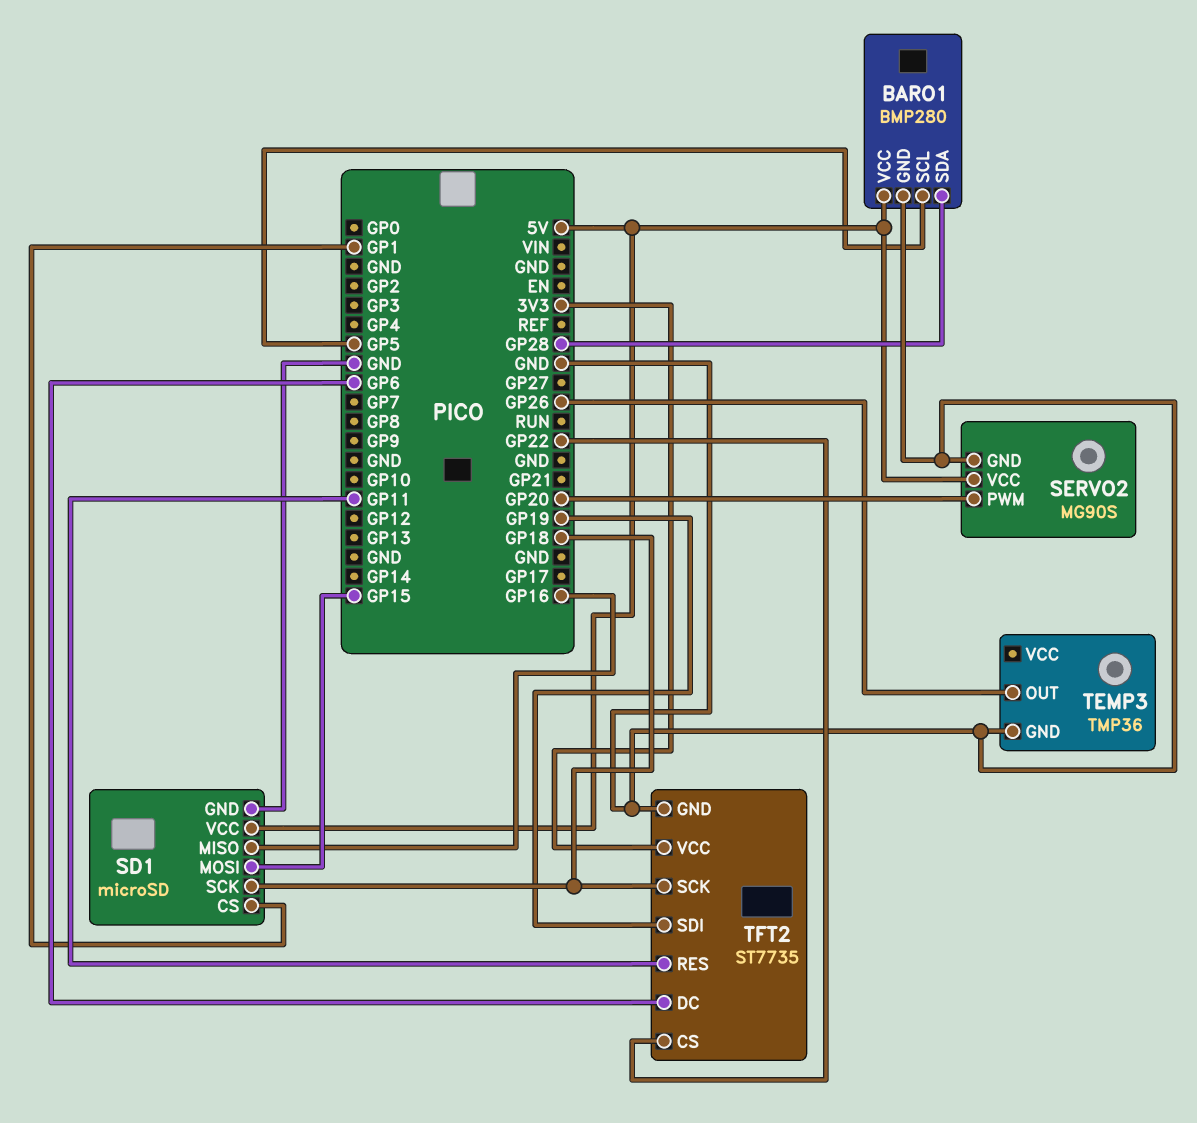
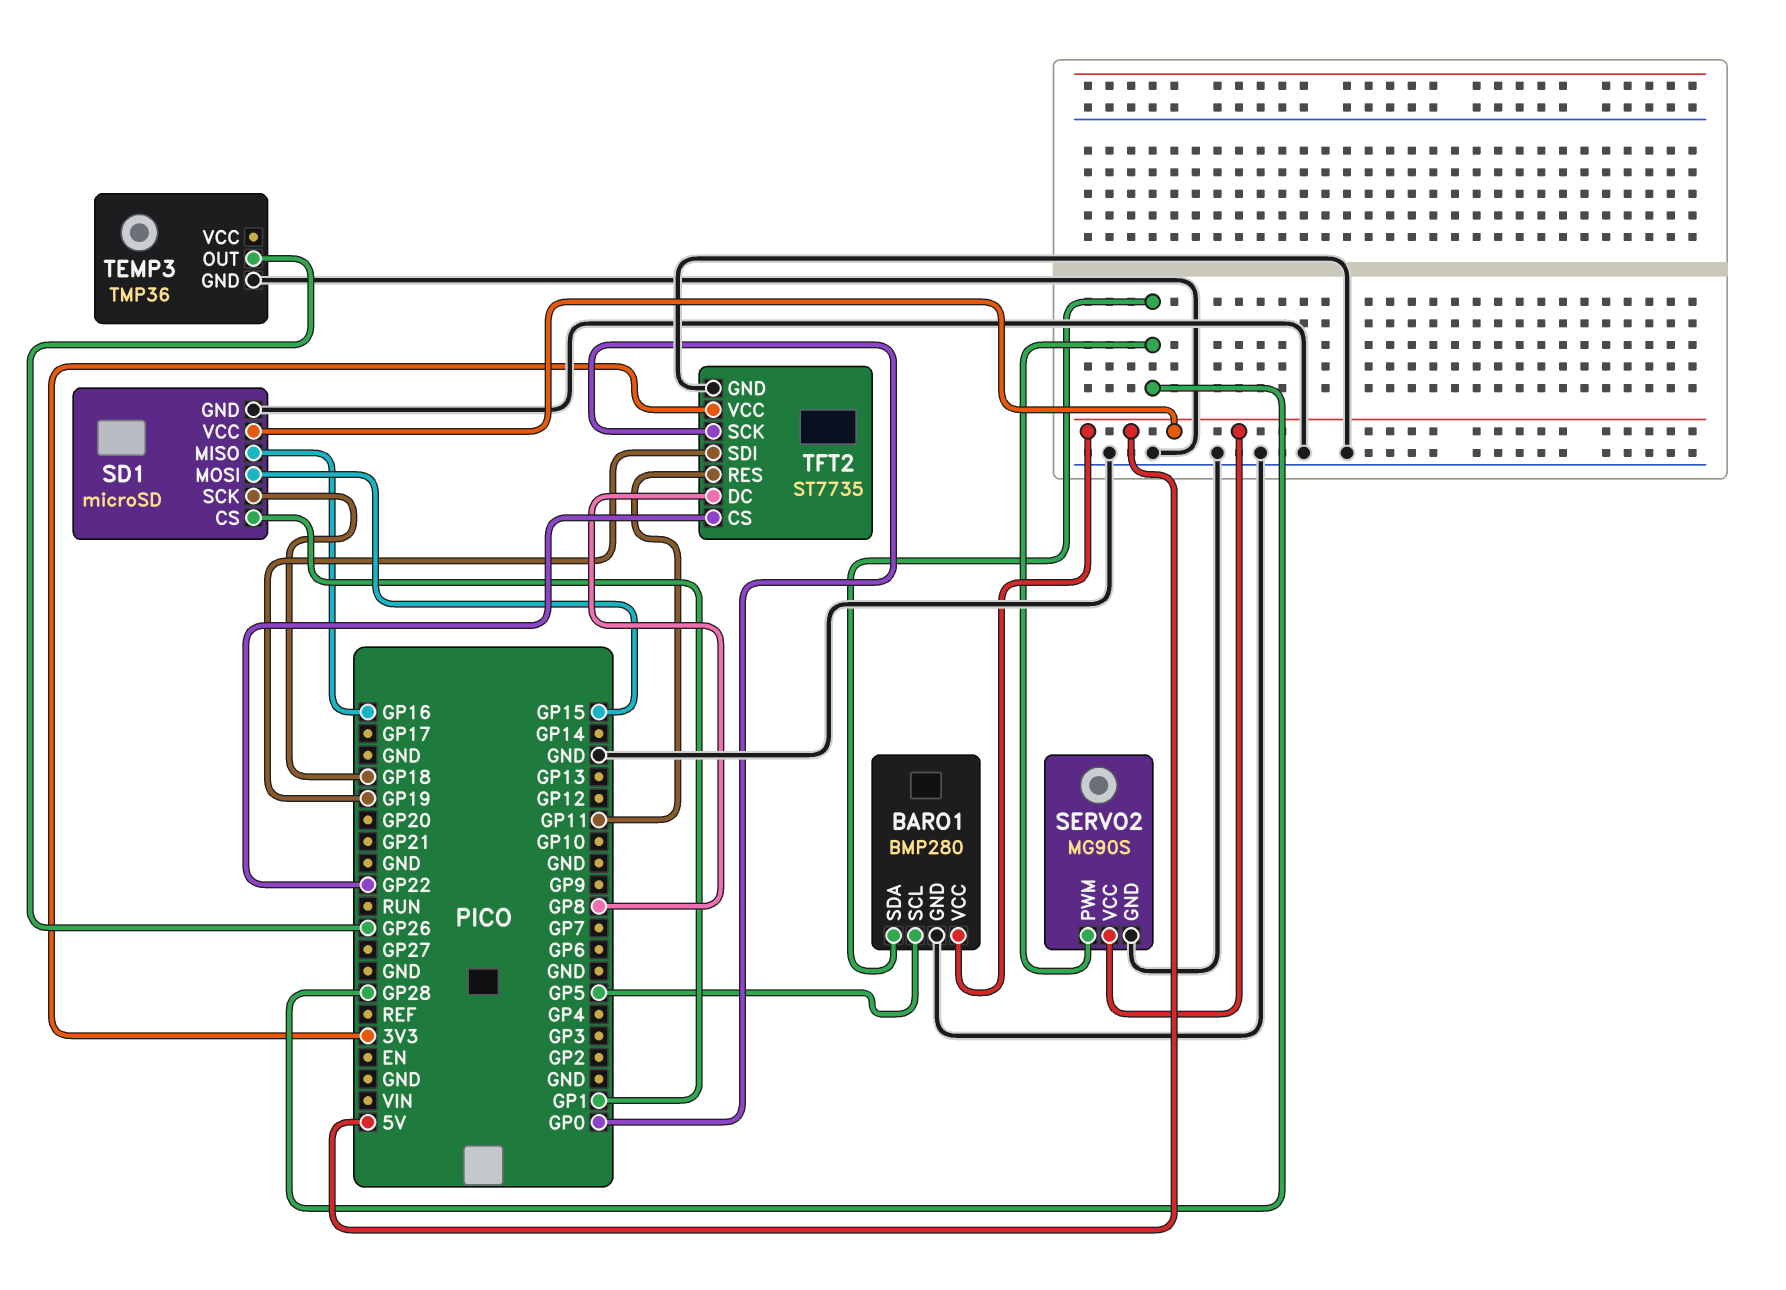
SERVO2 pin PWM: GP20 -> GP28
TFT2 pin DC: GP6 -> GP8
TFT2 pin SCK: GP18 -> GP0

